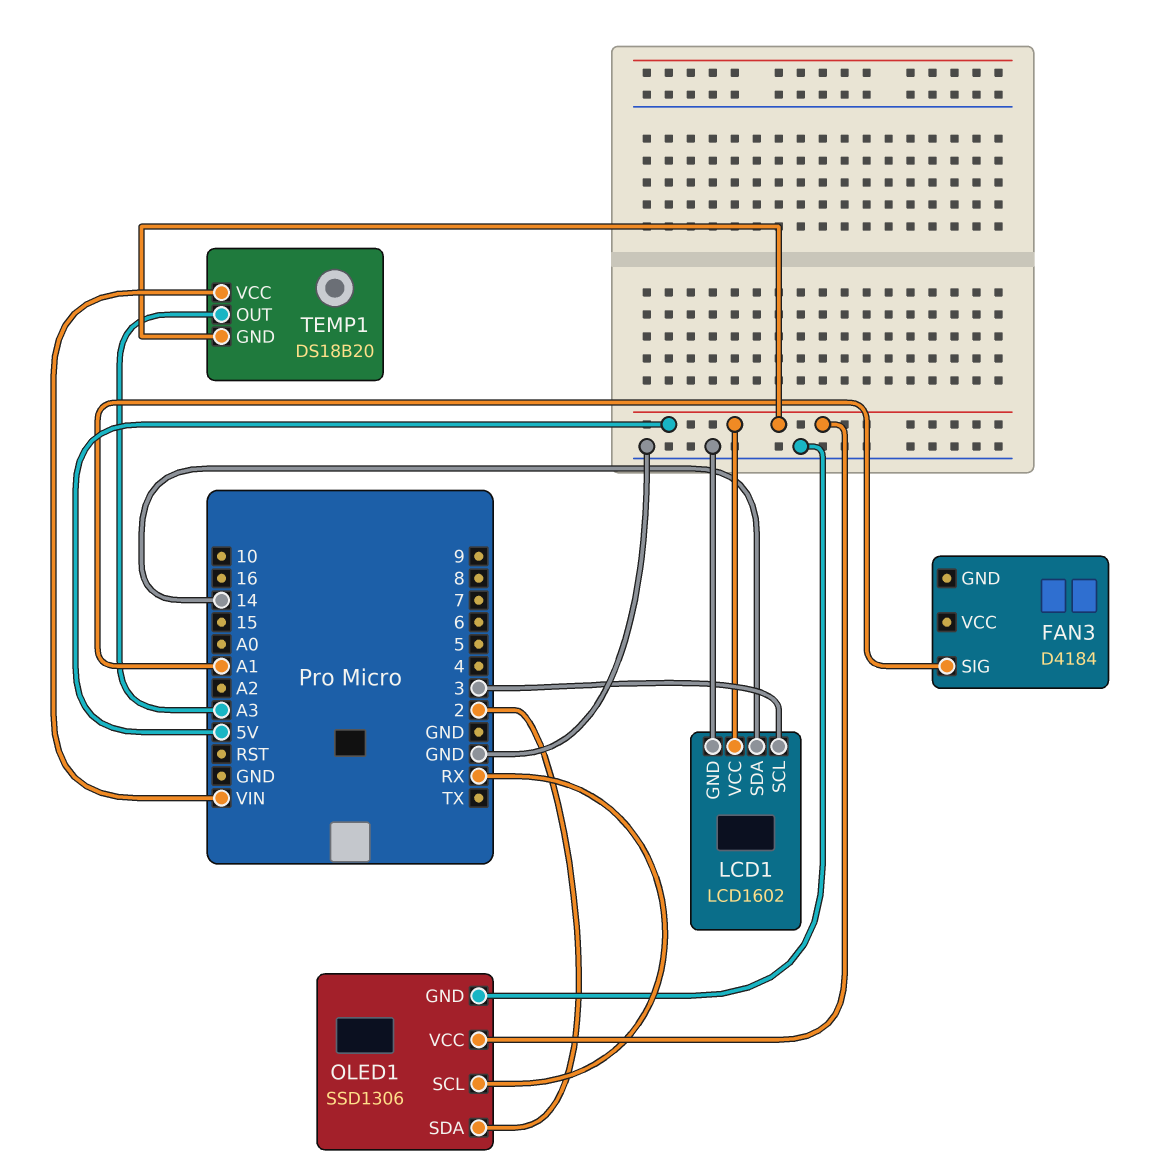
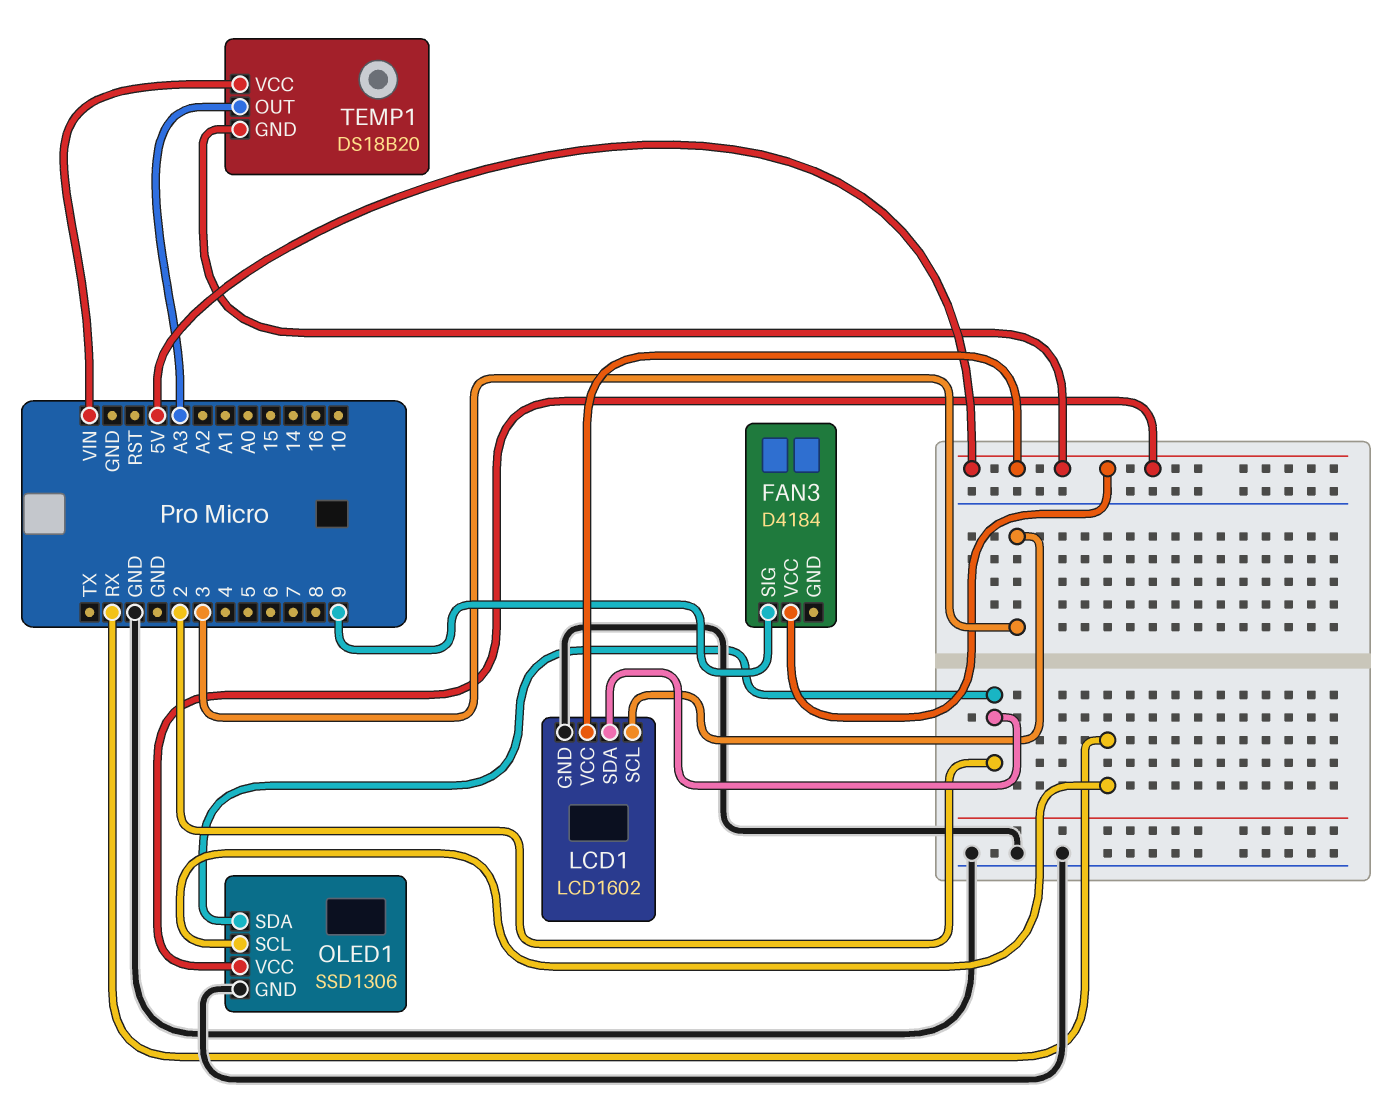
FAN3 pin SIG: A1 -> 9
FAN3 pin VCC: none -> 5V
LCD1 pin SDA: 14 -> 2

